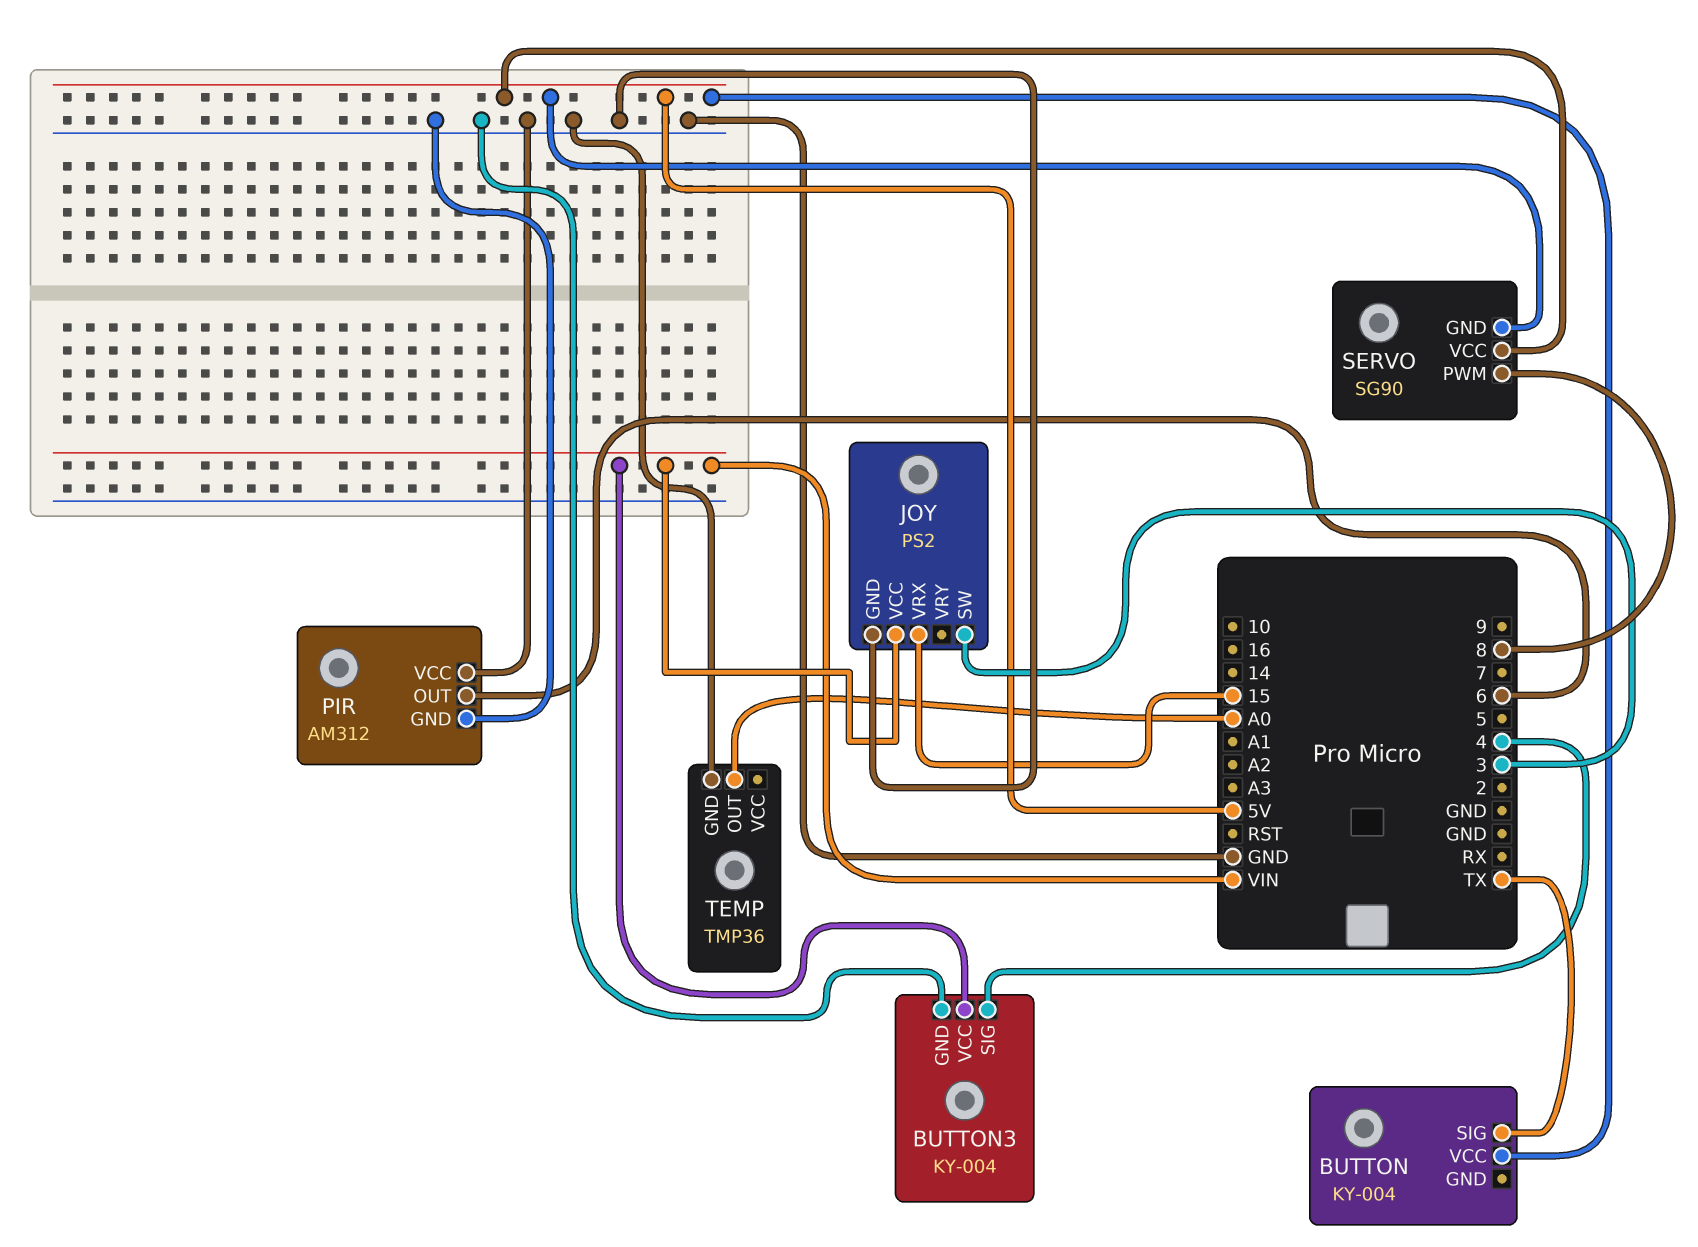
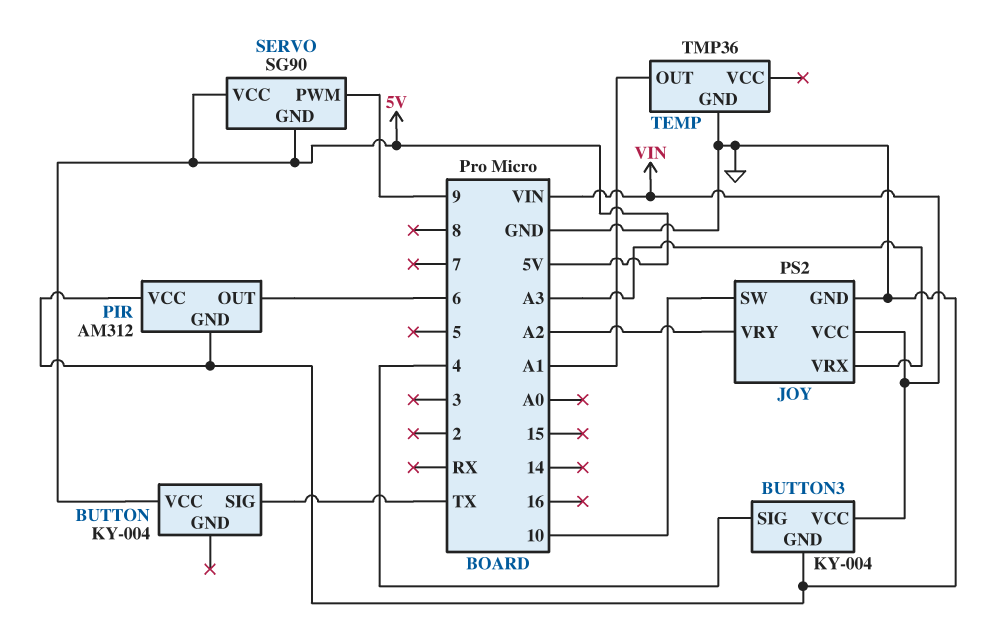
JOY pin SW: 3 -> 10
JOY pin VRX: 15 -> A3
JOY pin VRY: none -> A2
SERVO pin PWM: 8 -> 9
TEMP pin OUT: A0 -> A1

